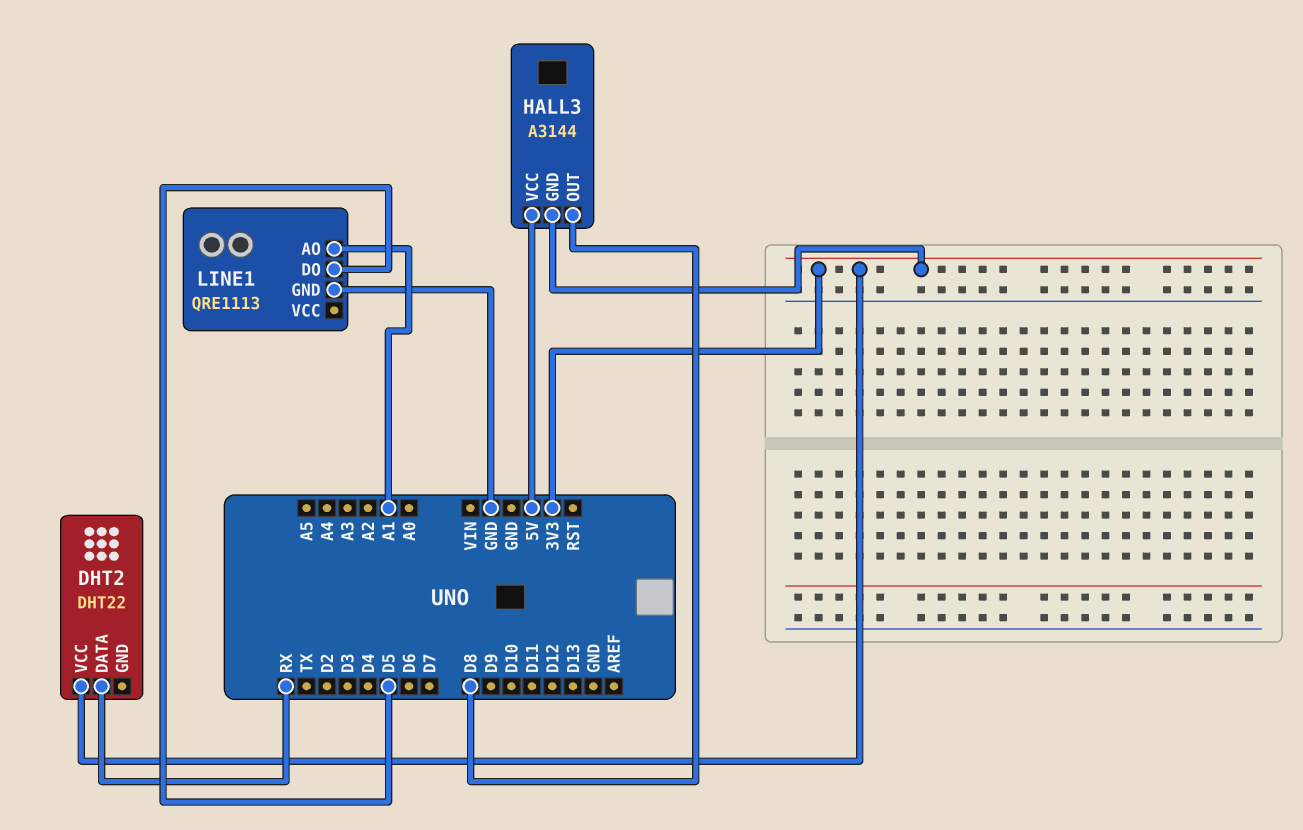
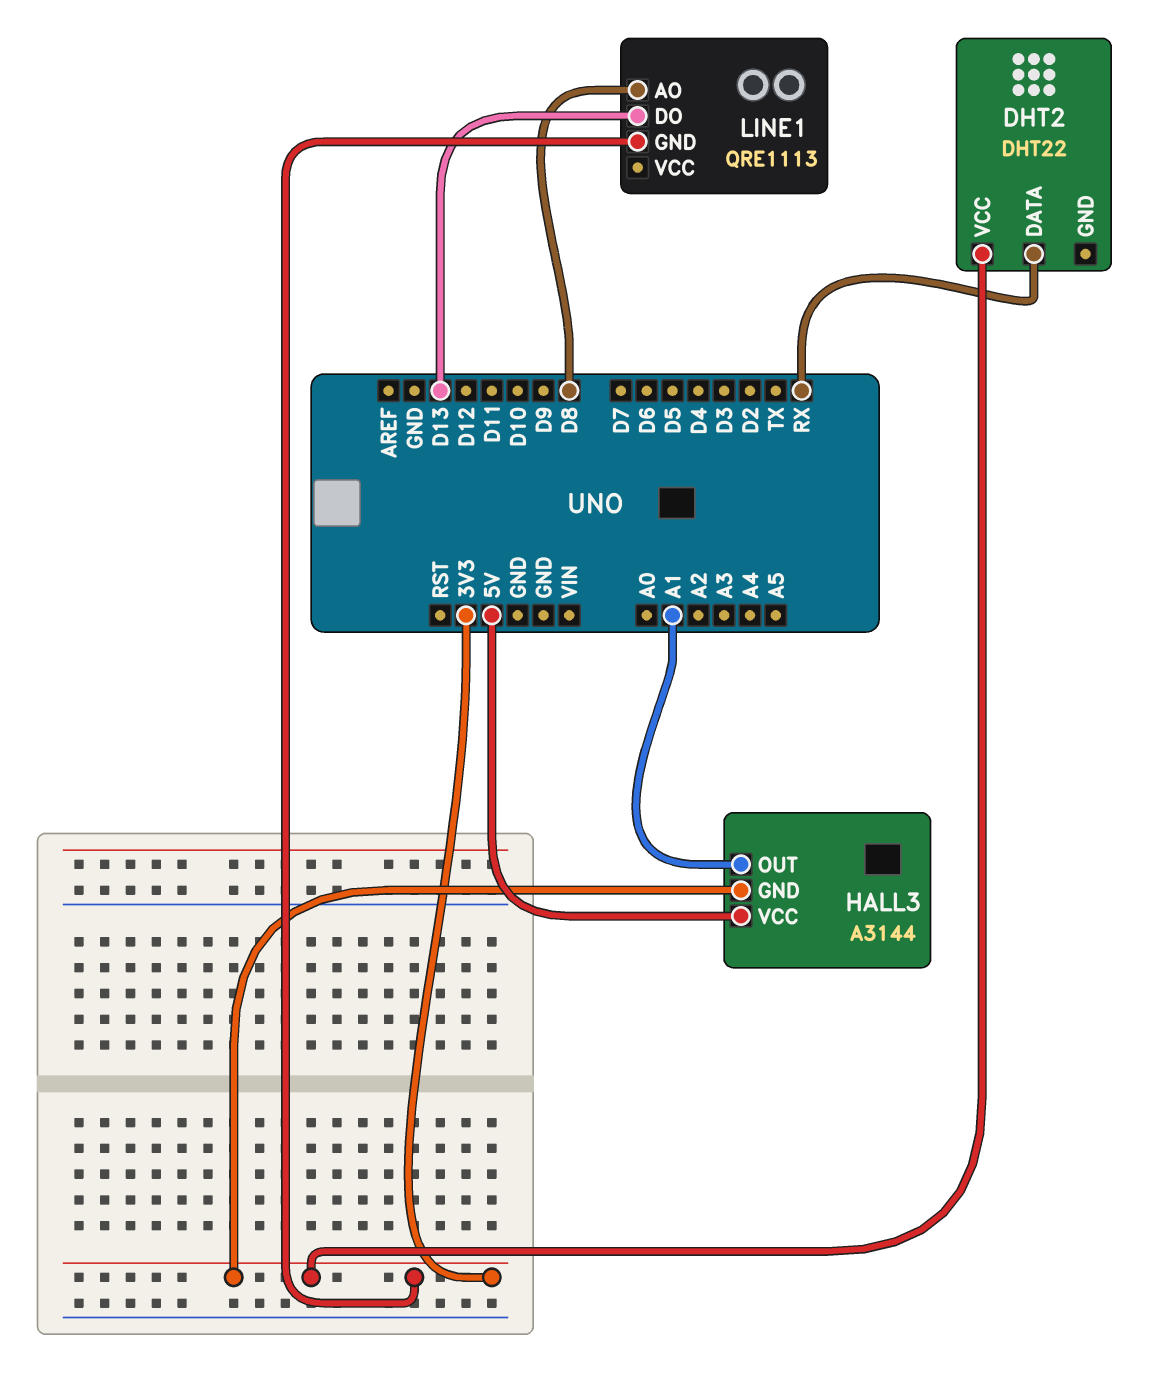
HALL3 pin OUT: D8 -> A1
LINE1 pin AO: A1 -> D8
LINE1 pin DO: D5 -> D13
LINE1 pin GND: GND -> 3V3

